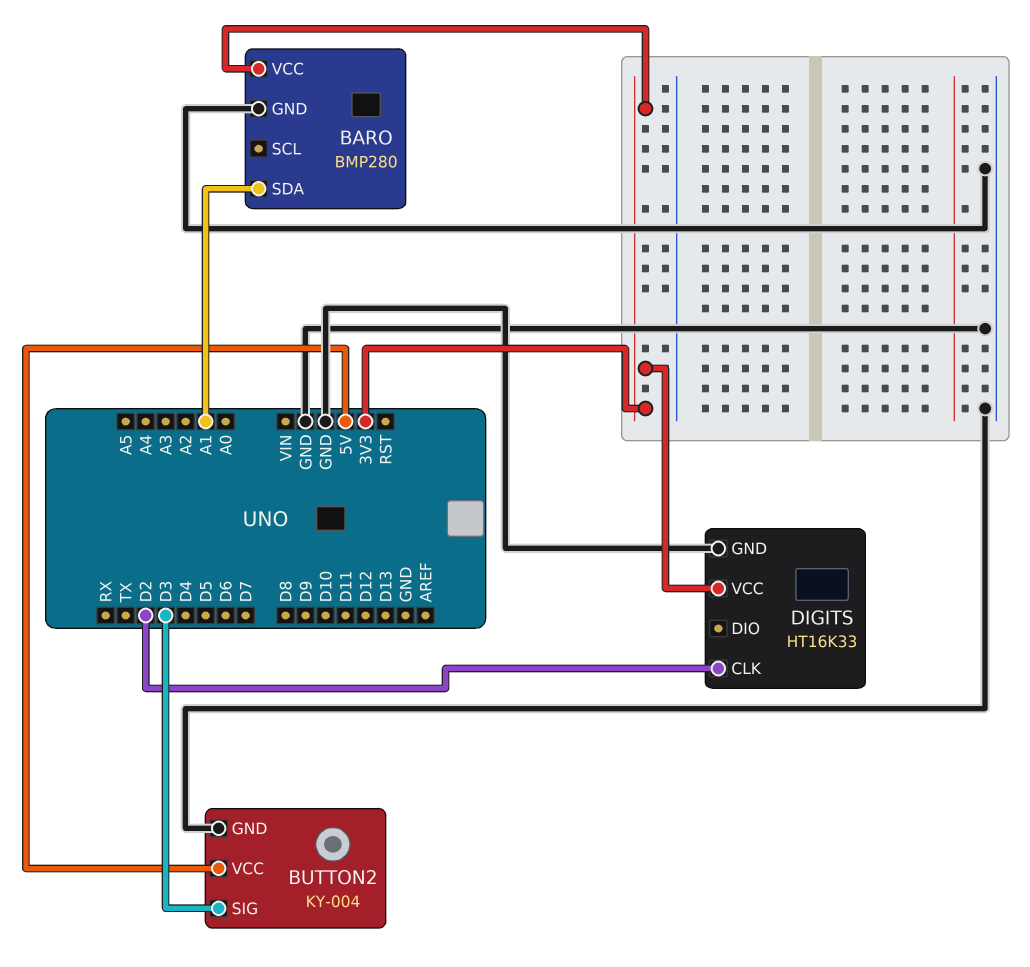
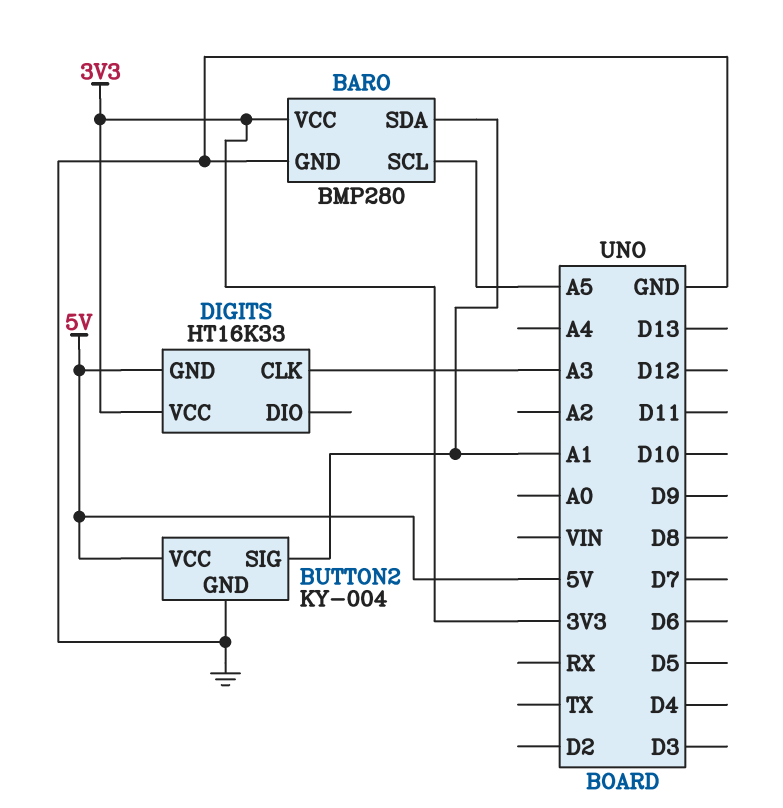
BARO pin SCL: none -> A5
BUTTON2 pin SIG: D3 -> A1
DIGITS pin CLK: D2 -> A3
DIGITS pin GND: GND -> 5V

